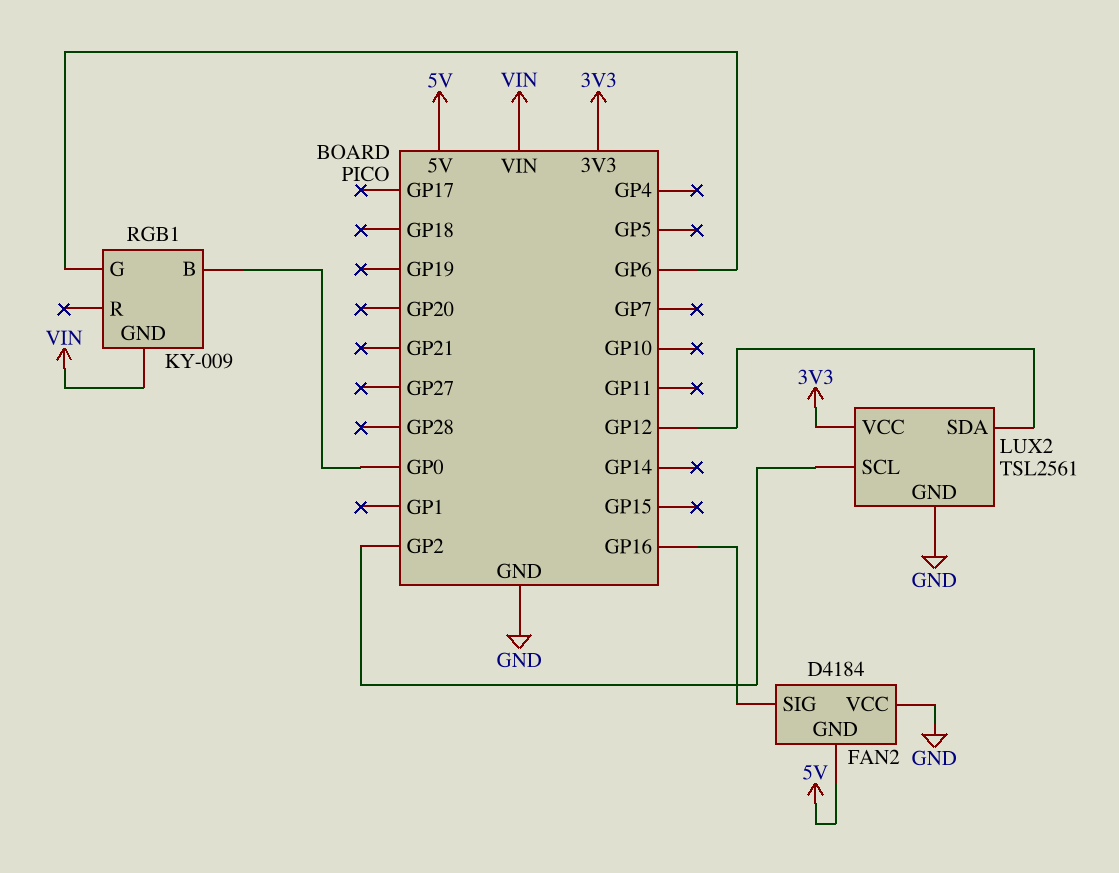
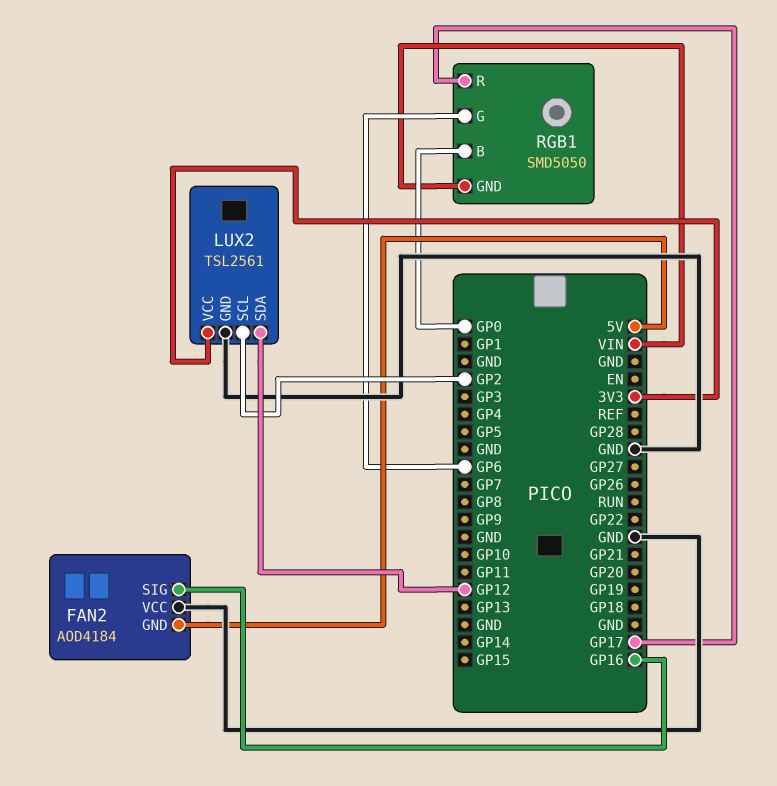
FAN2: D4184 -> AOD4184
RGB1: KY-009 -> SMD5050
RGB1 pin R: none -> GP17

